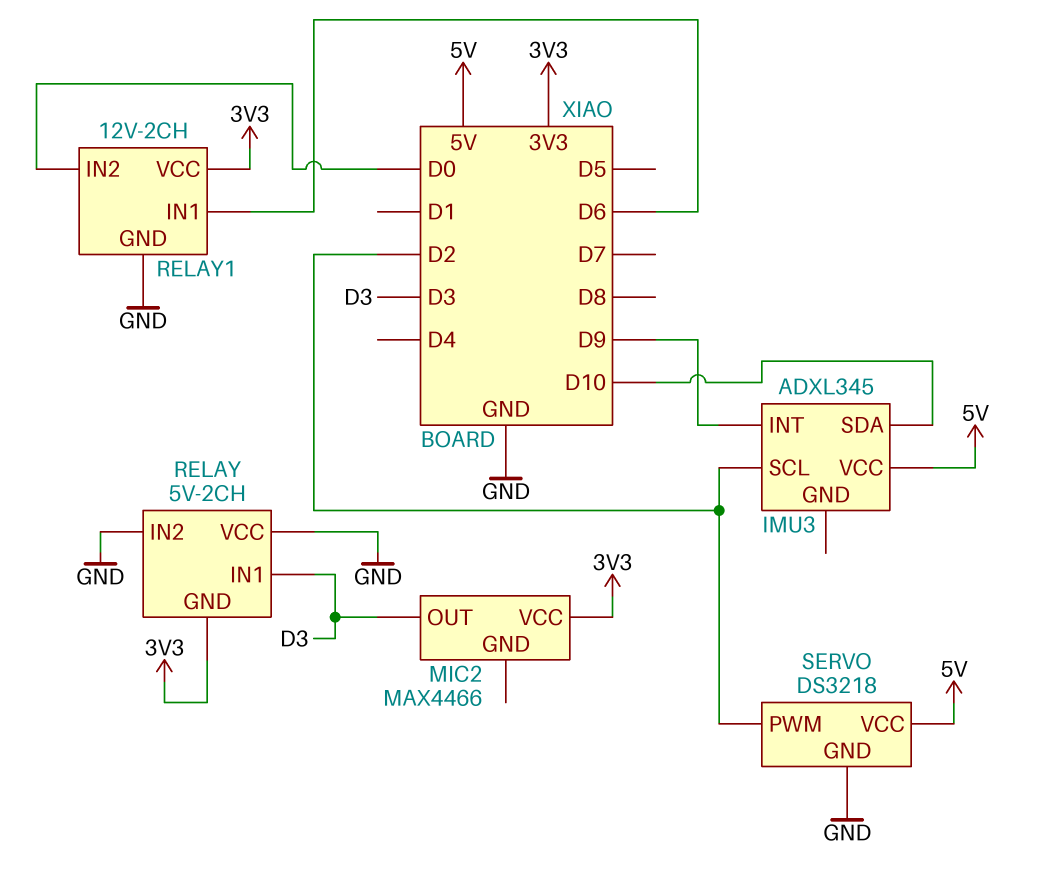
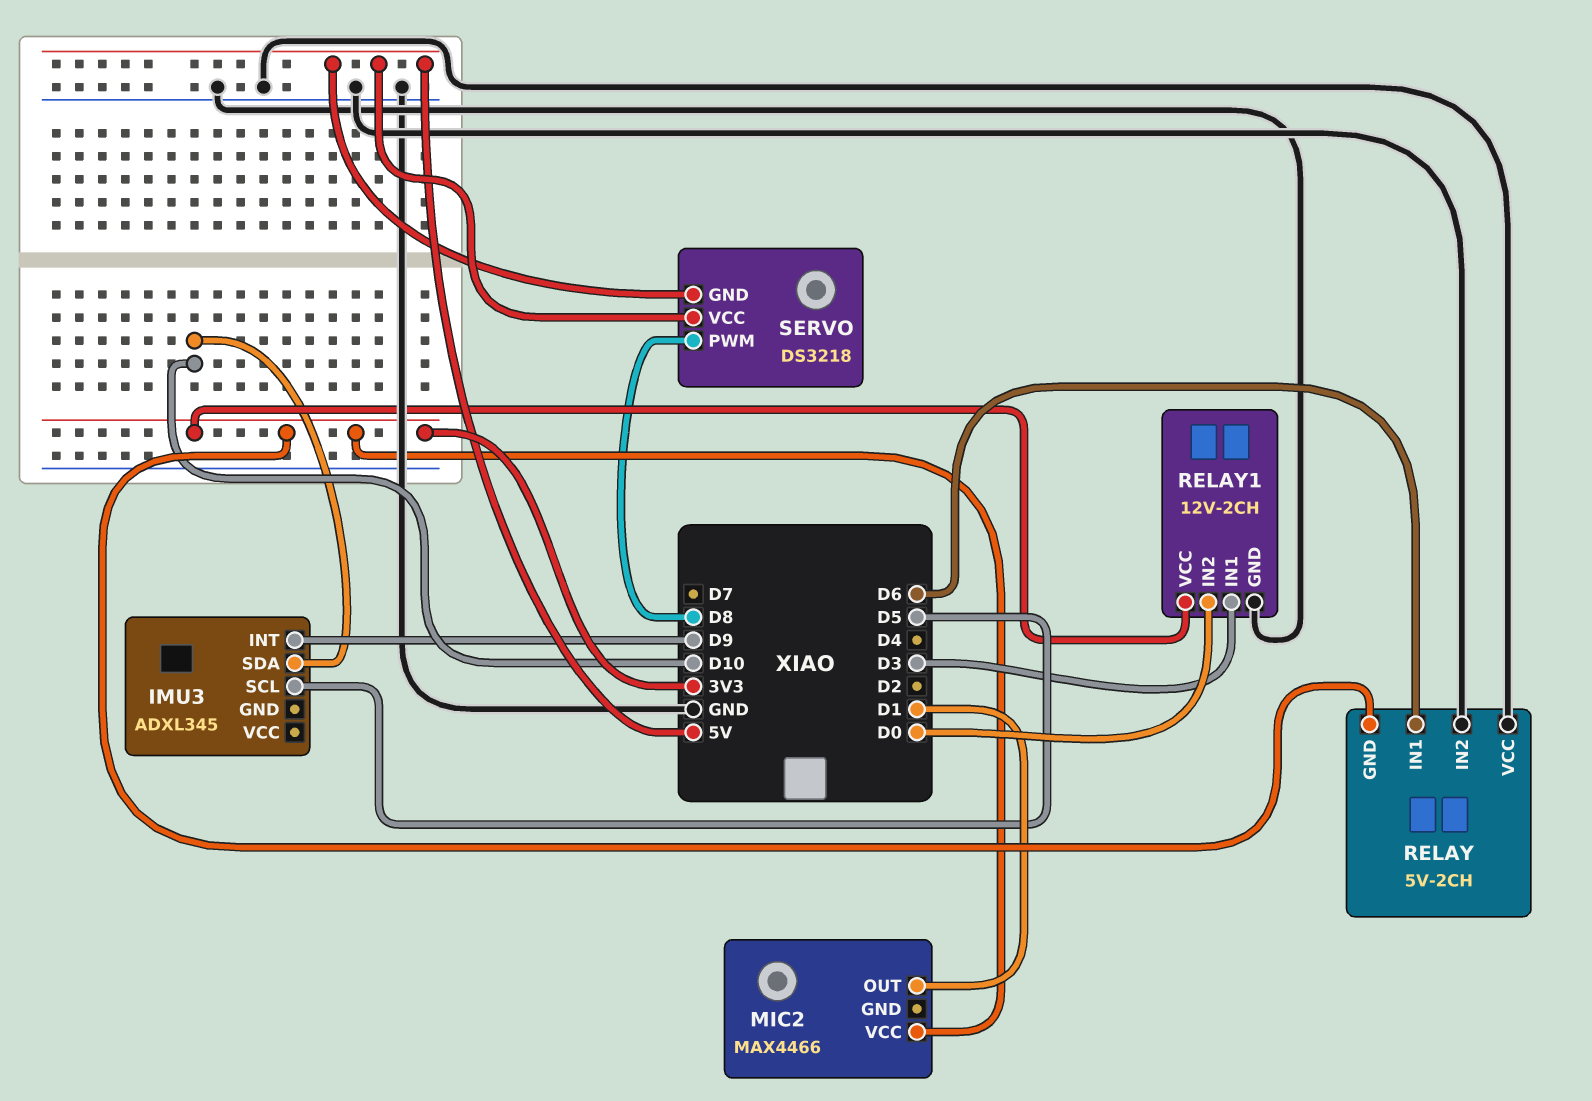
IMU3 pin SCL: D2 -> D5
IMU3 pin VCC: 5V -> none
MIC2 pin OUT: D3 -> D1
RELAY pin IN1: D3 -> D6
RELAY1 pin IN1: D6 -> D3
SERVO pin GND: GND -> 5V
SERVO pin PWM: D2 -> D8

